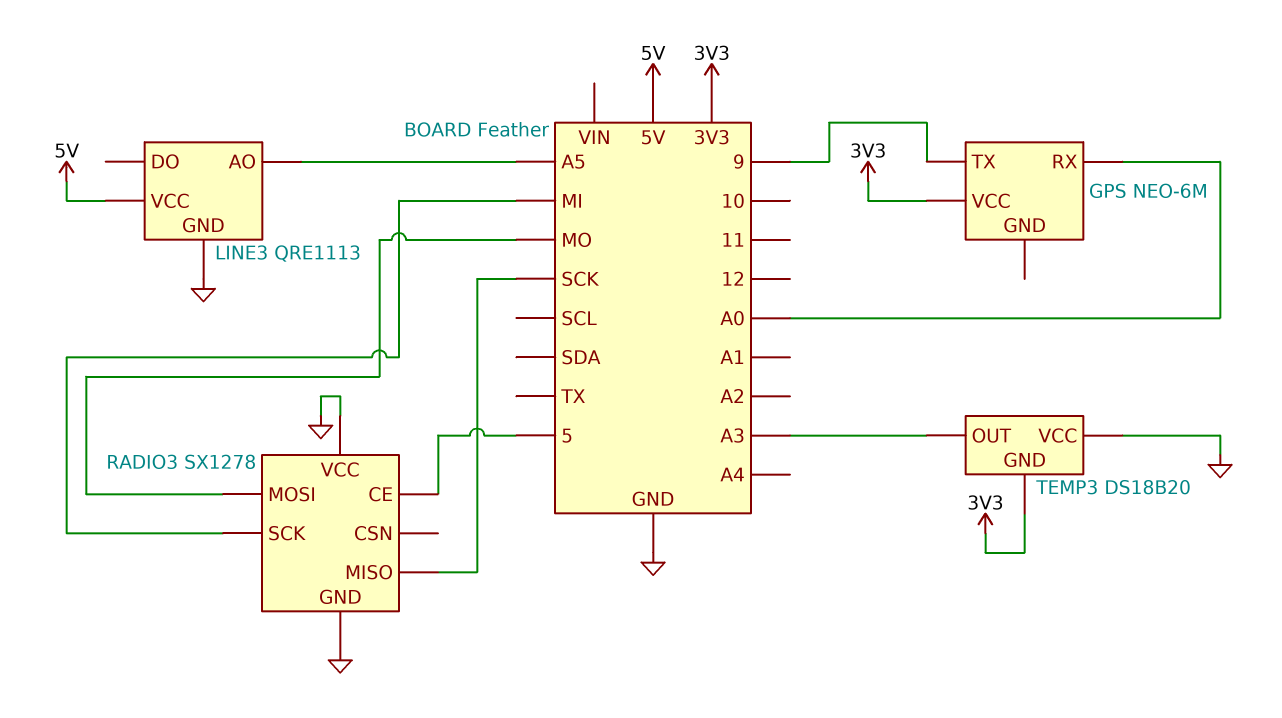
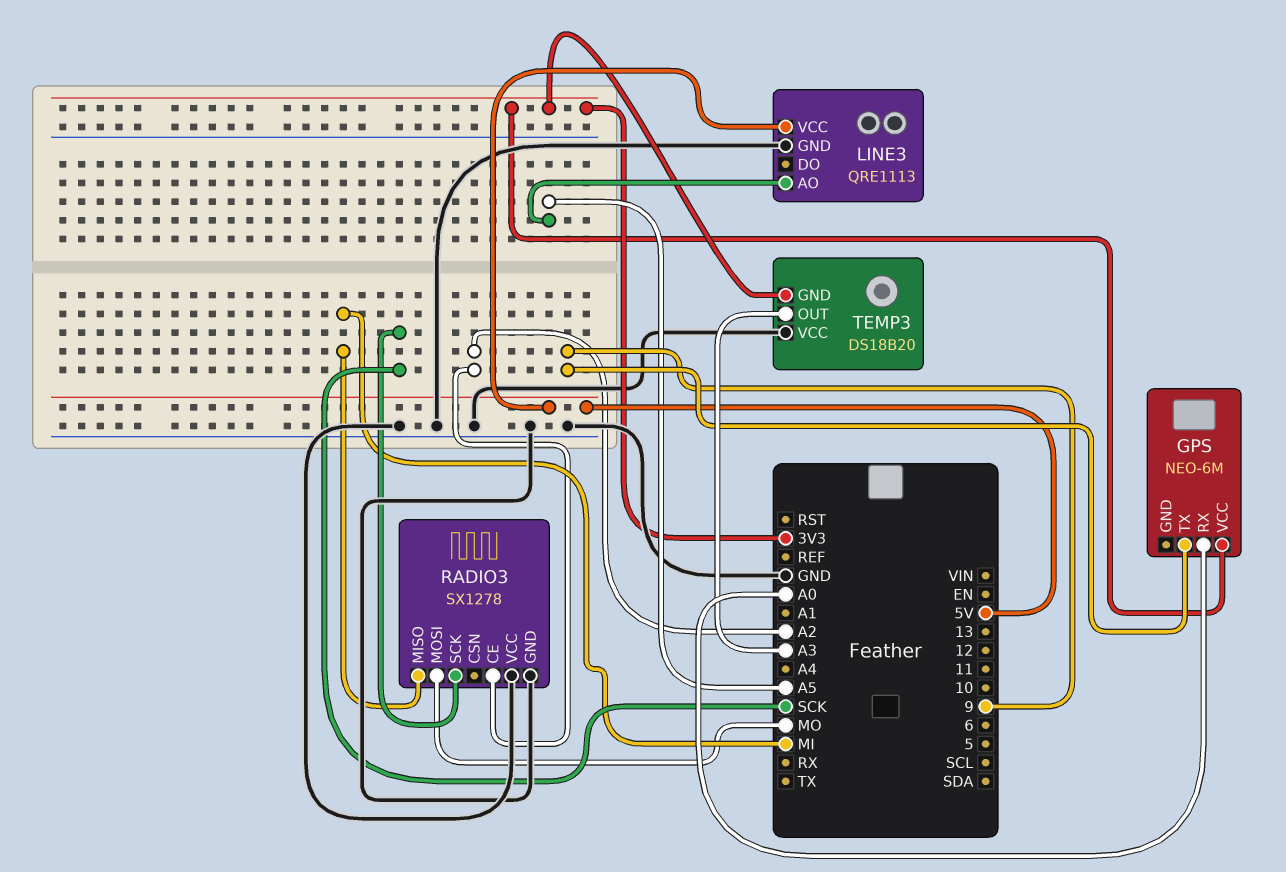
RADIO3 pin CE: 5 -> A2
RADIO3 pin MISO: SCK -> MI
RADIO3 pin SCK: MI -> SCK

